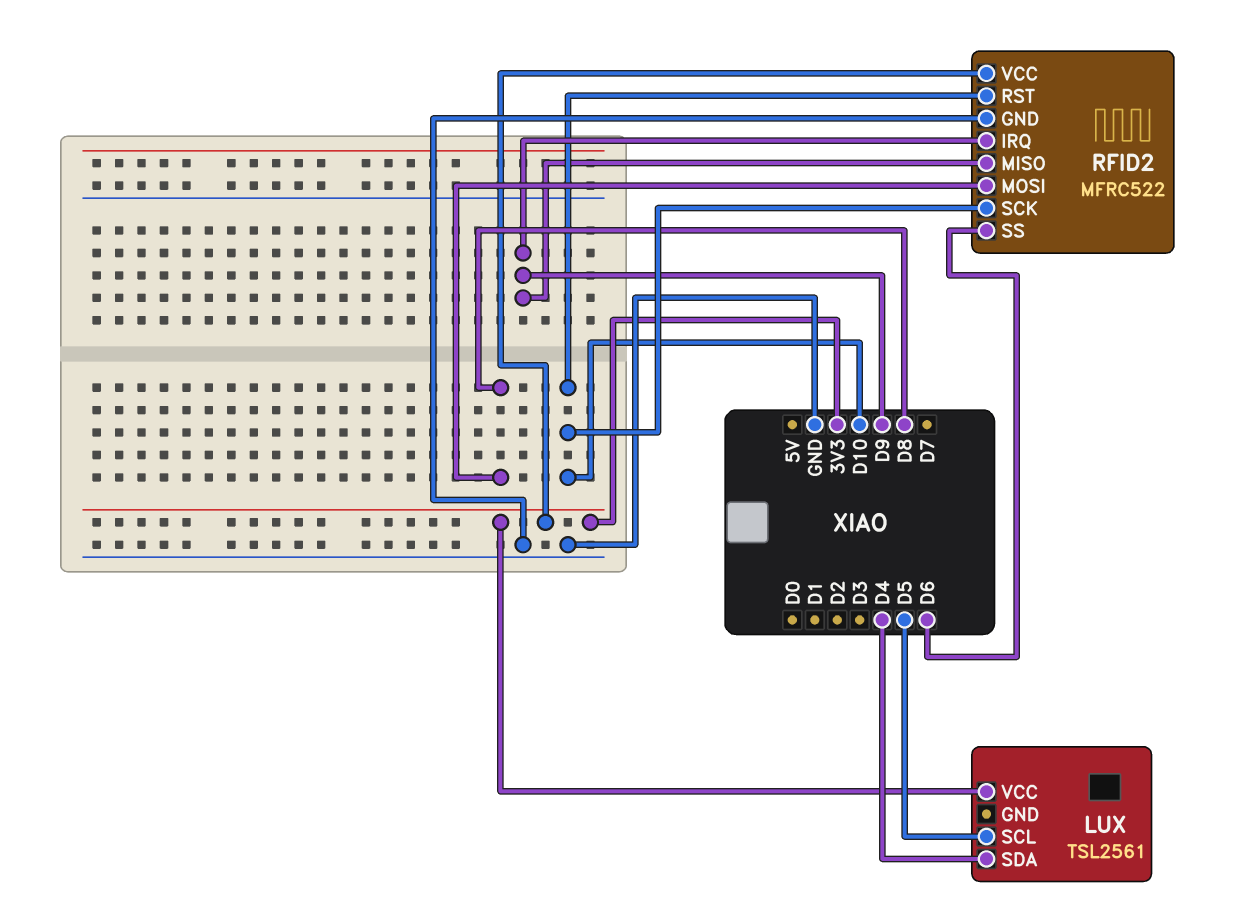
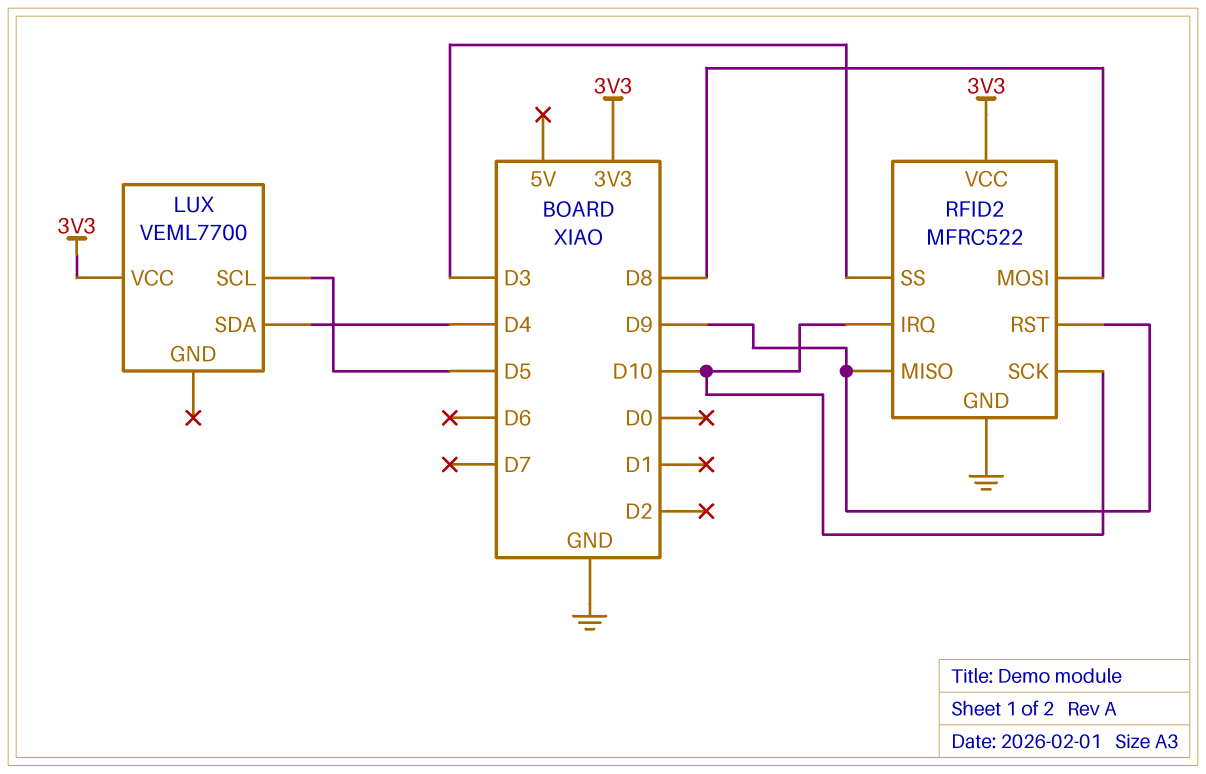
LUX: TSL2561 -> VEML7700
RFID2 pin IRQ: D9 -> D10
RFID2 pin RST: D10 -> D9
RFID2 pin SS: D6 -> D3

